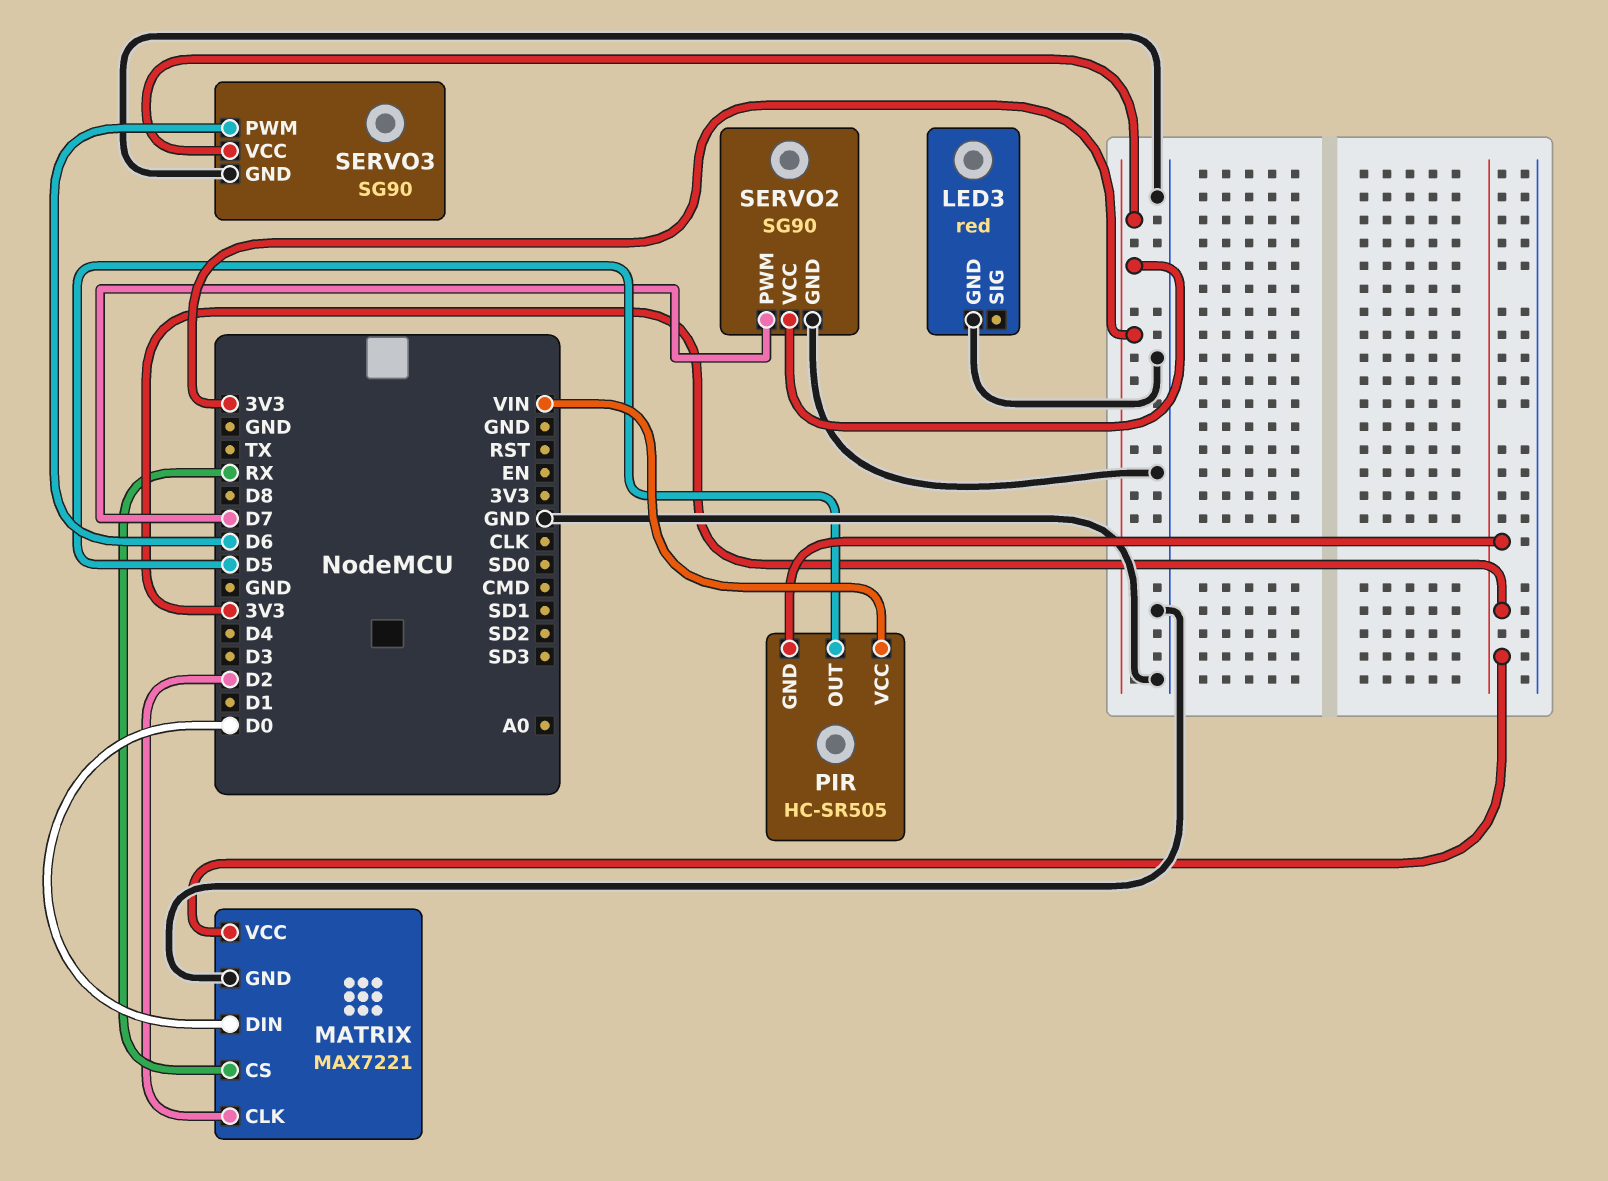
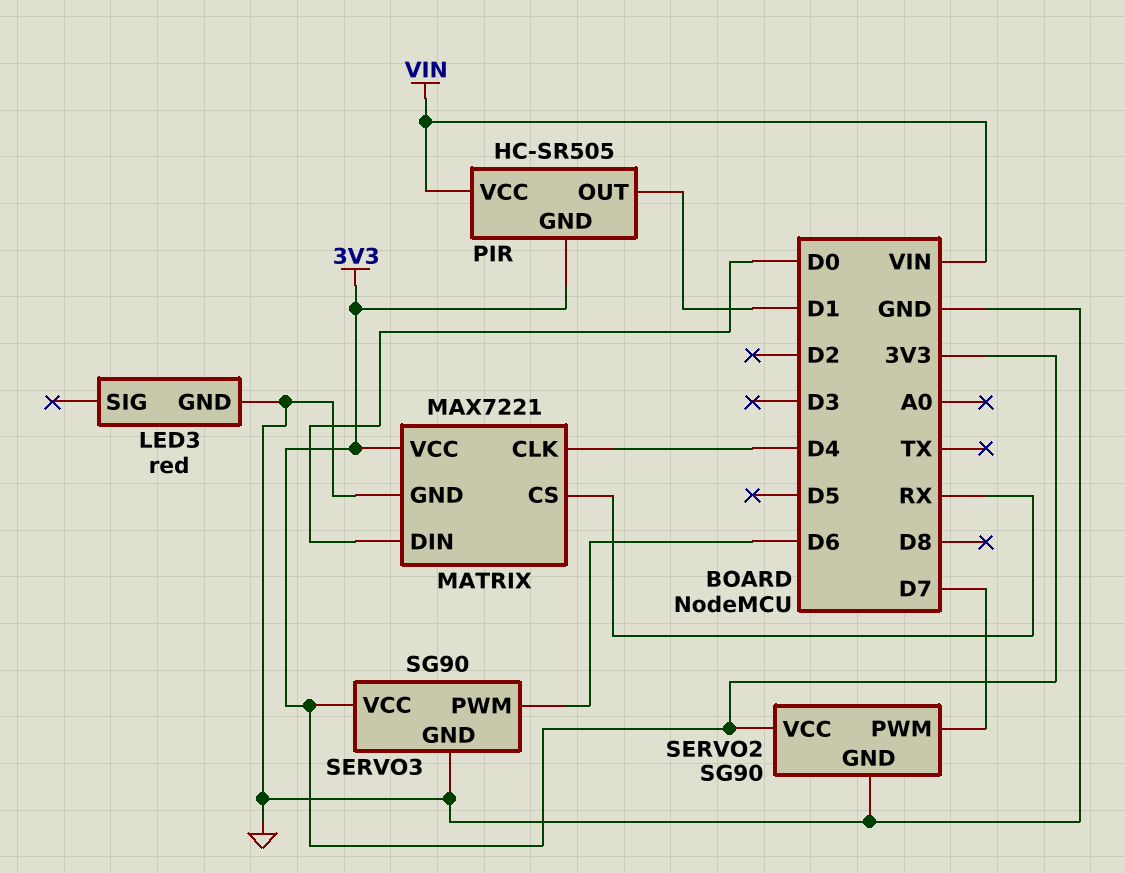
MATRIX pin CLK: D2 -> D4
PIR pin OUT: D5 -> D1

